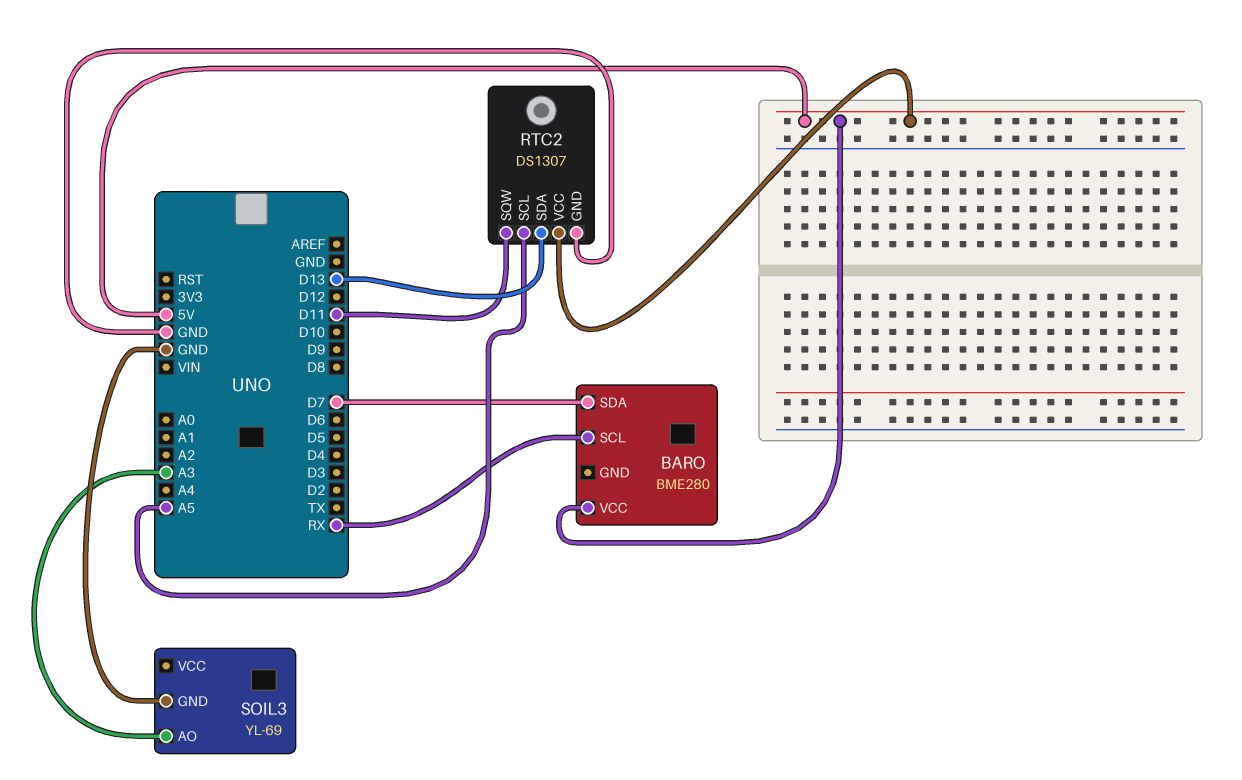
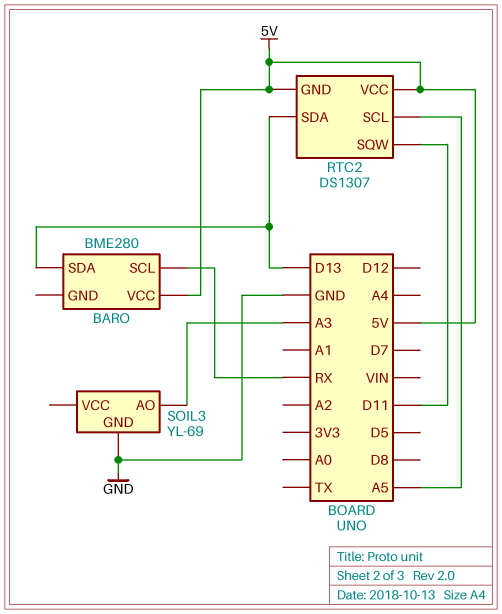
BARO pin SDA: D7 -> D13
RTC2 pin GND: GND -> 5V

